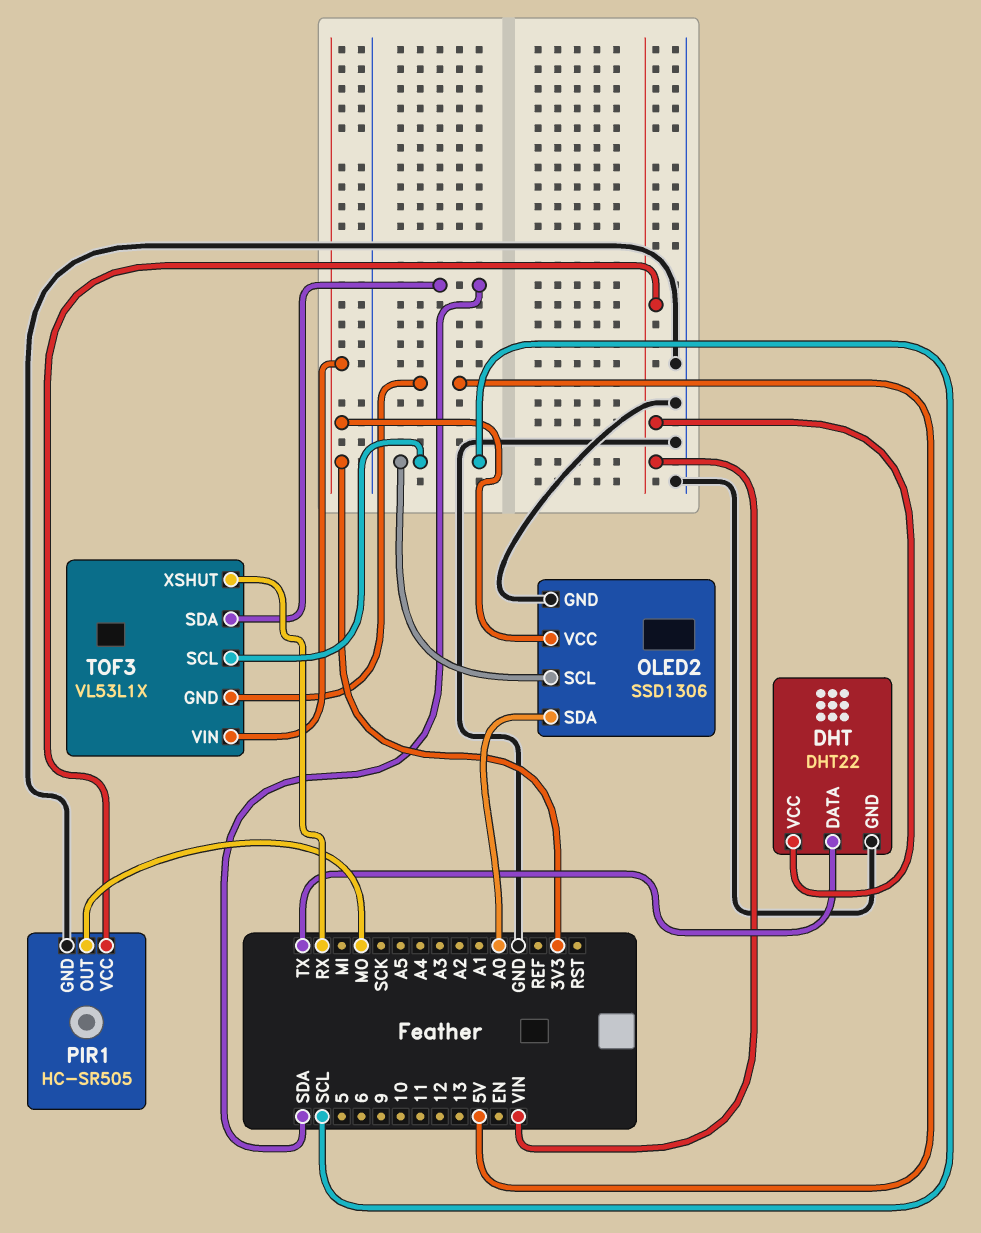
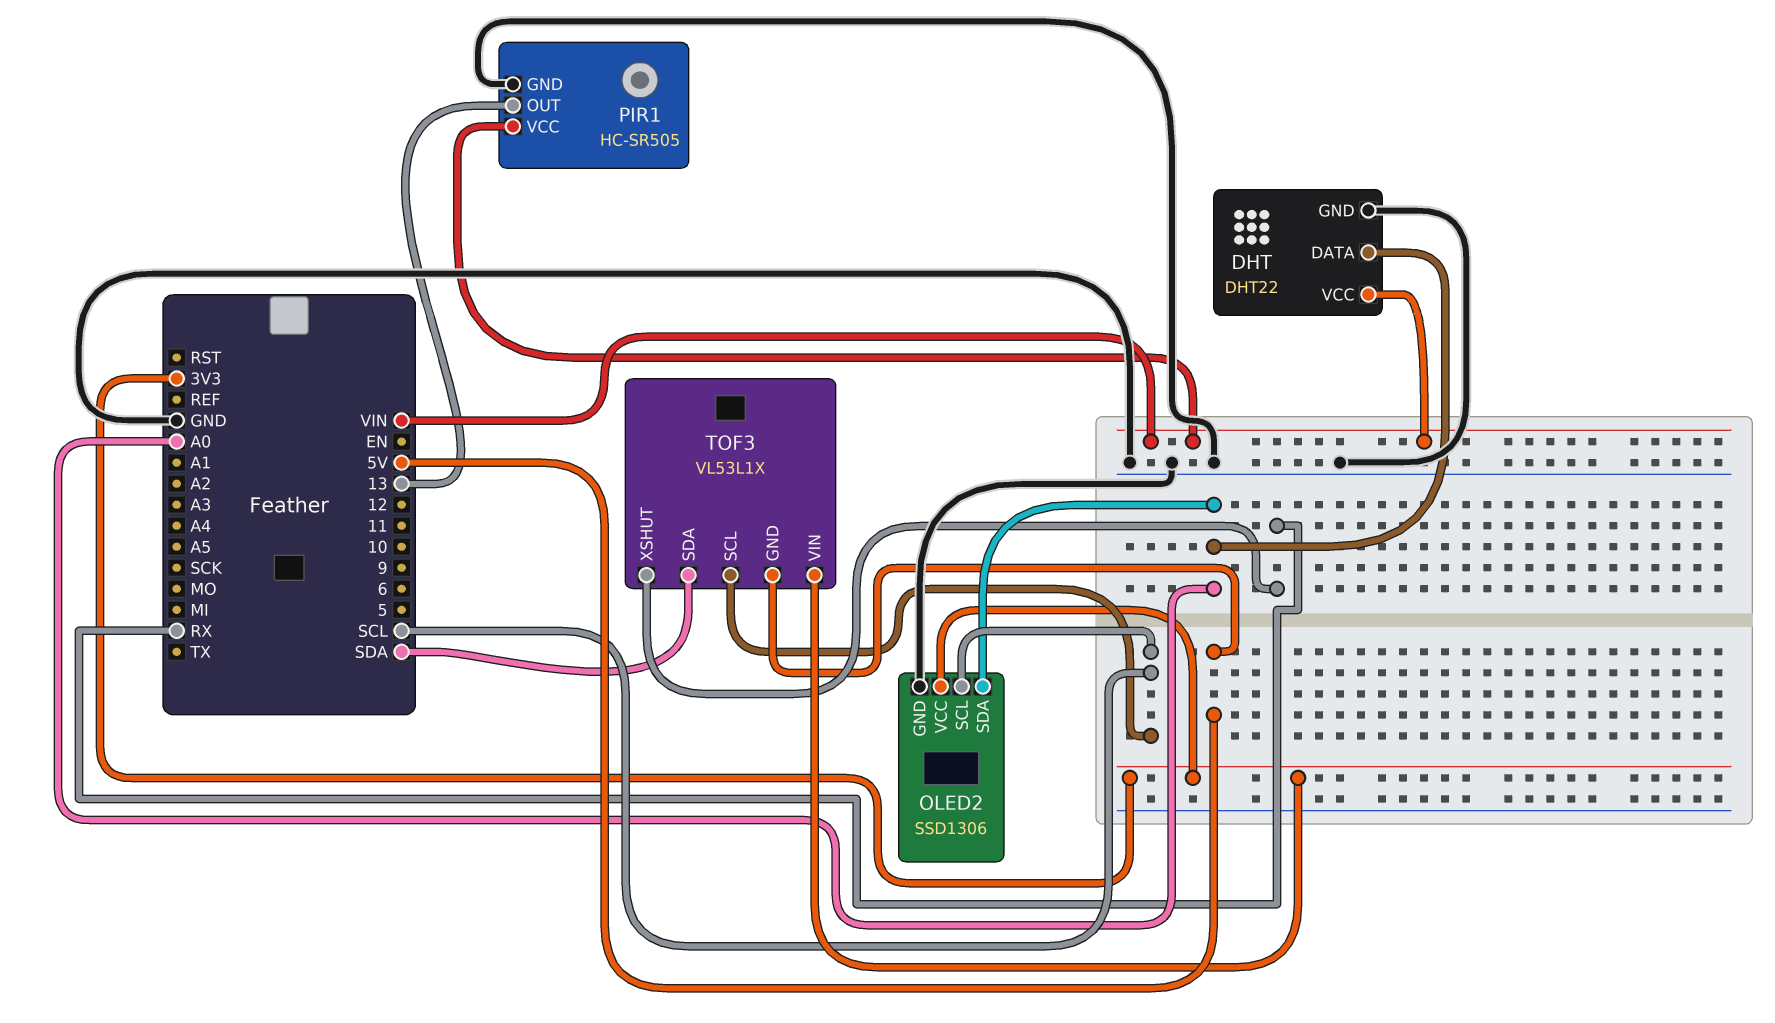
DHT pin DATA: TX -> A0
PIR1 pin OUT: MO -> 13

